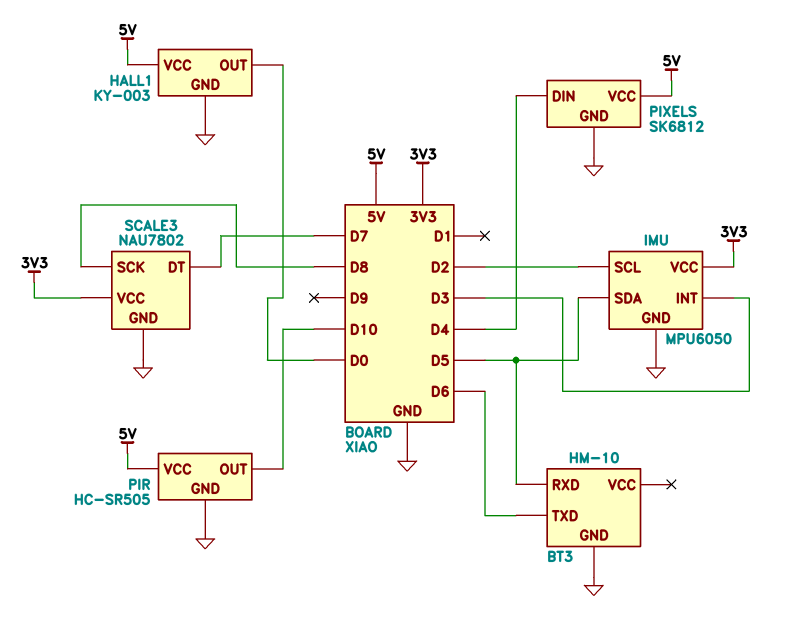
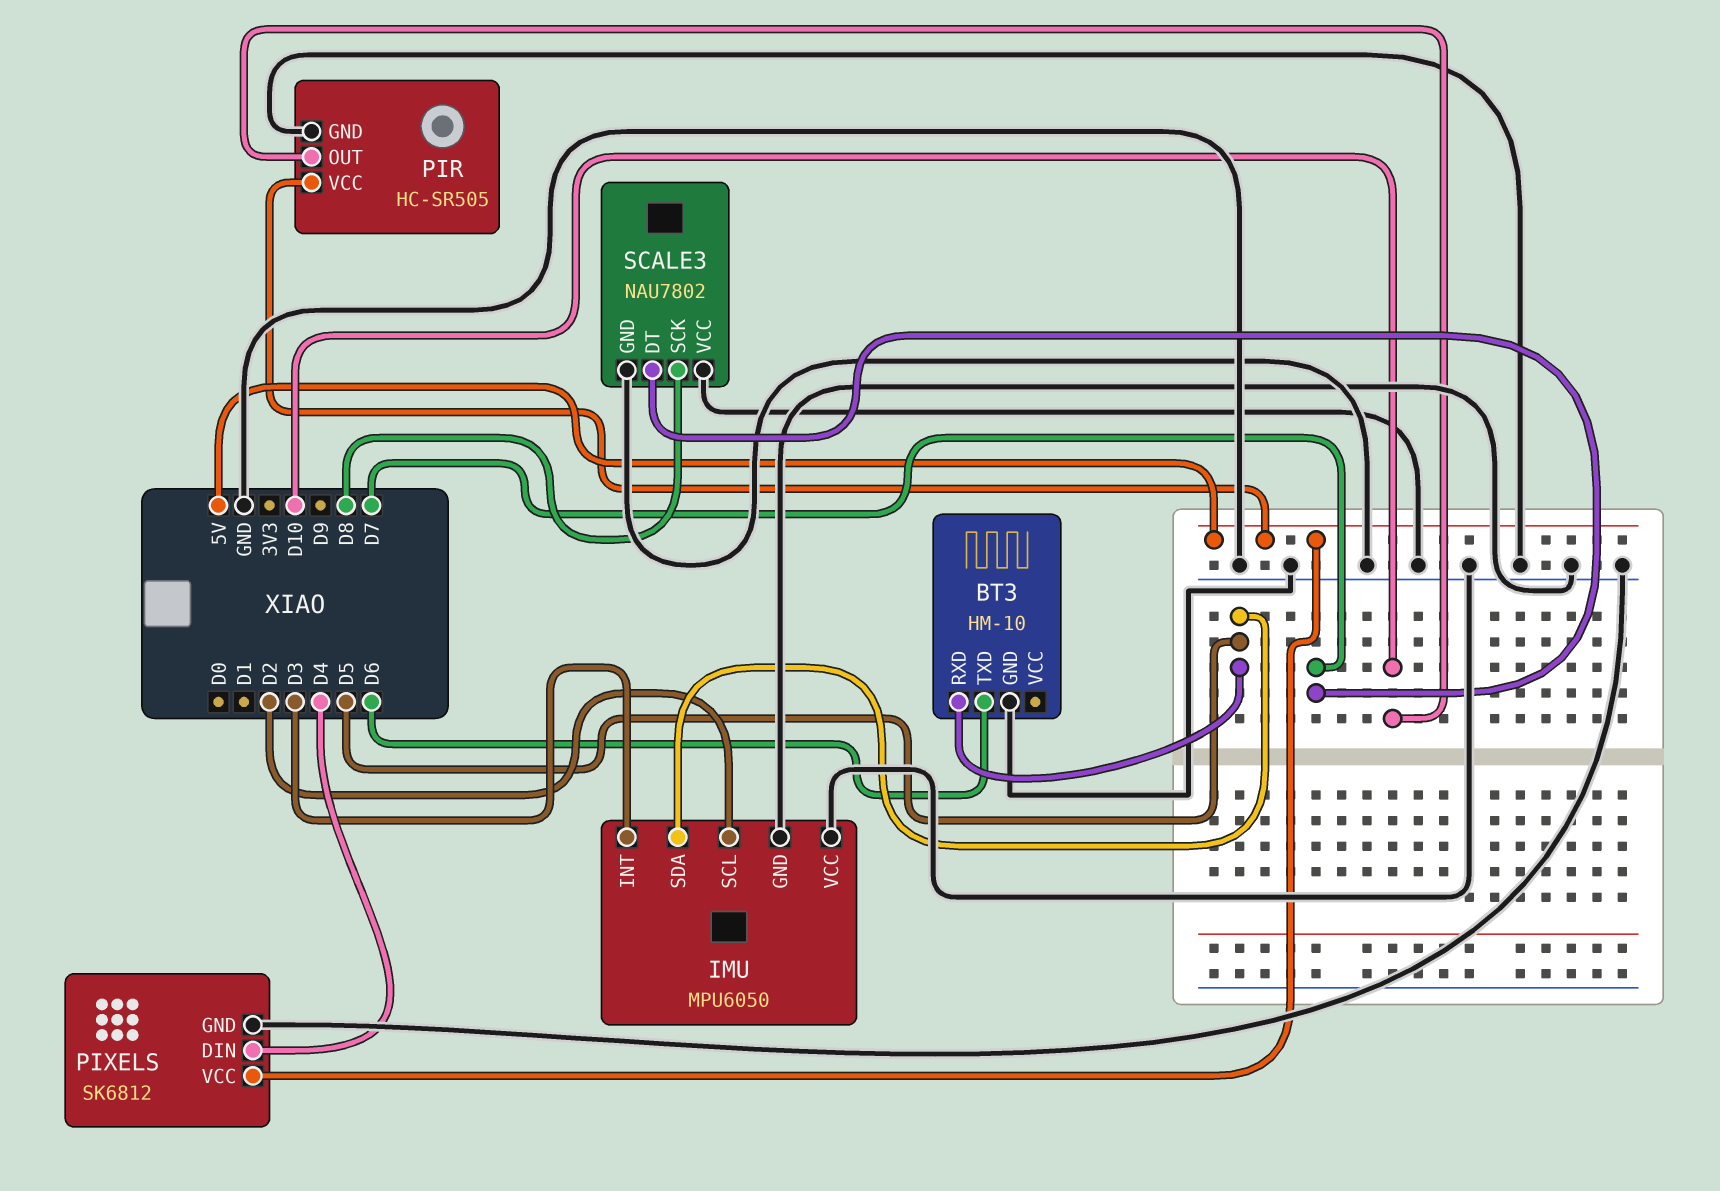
HALL1: KY-003 -> none
HALL1 pin GND: GND -> none
HALL1 pin OUT: D0 -> none
HALL1 pin VCC: 5V -> none
IMU pin VCC: 3V3 -> GND
SCALE3 pin VCC: 3V3 -> GND

